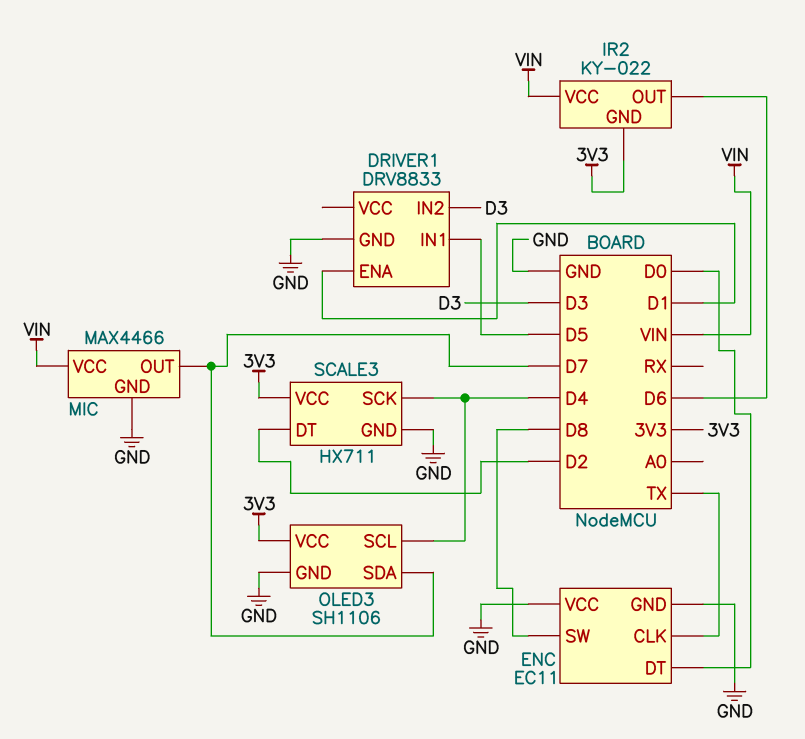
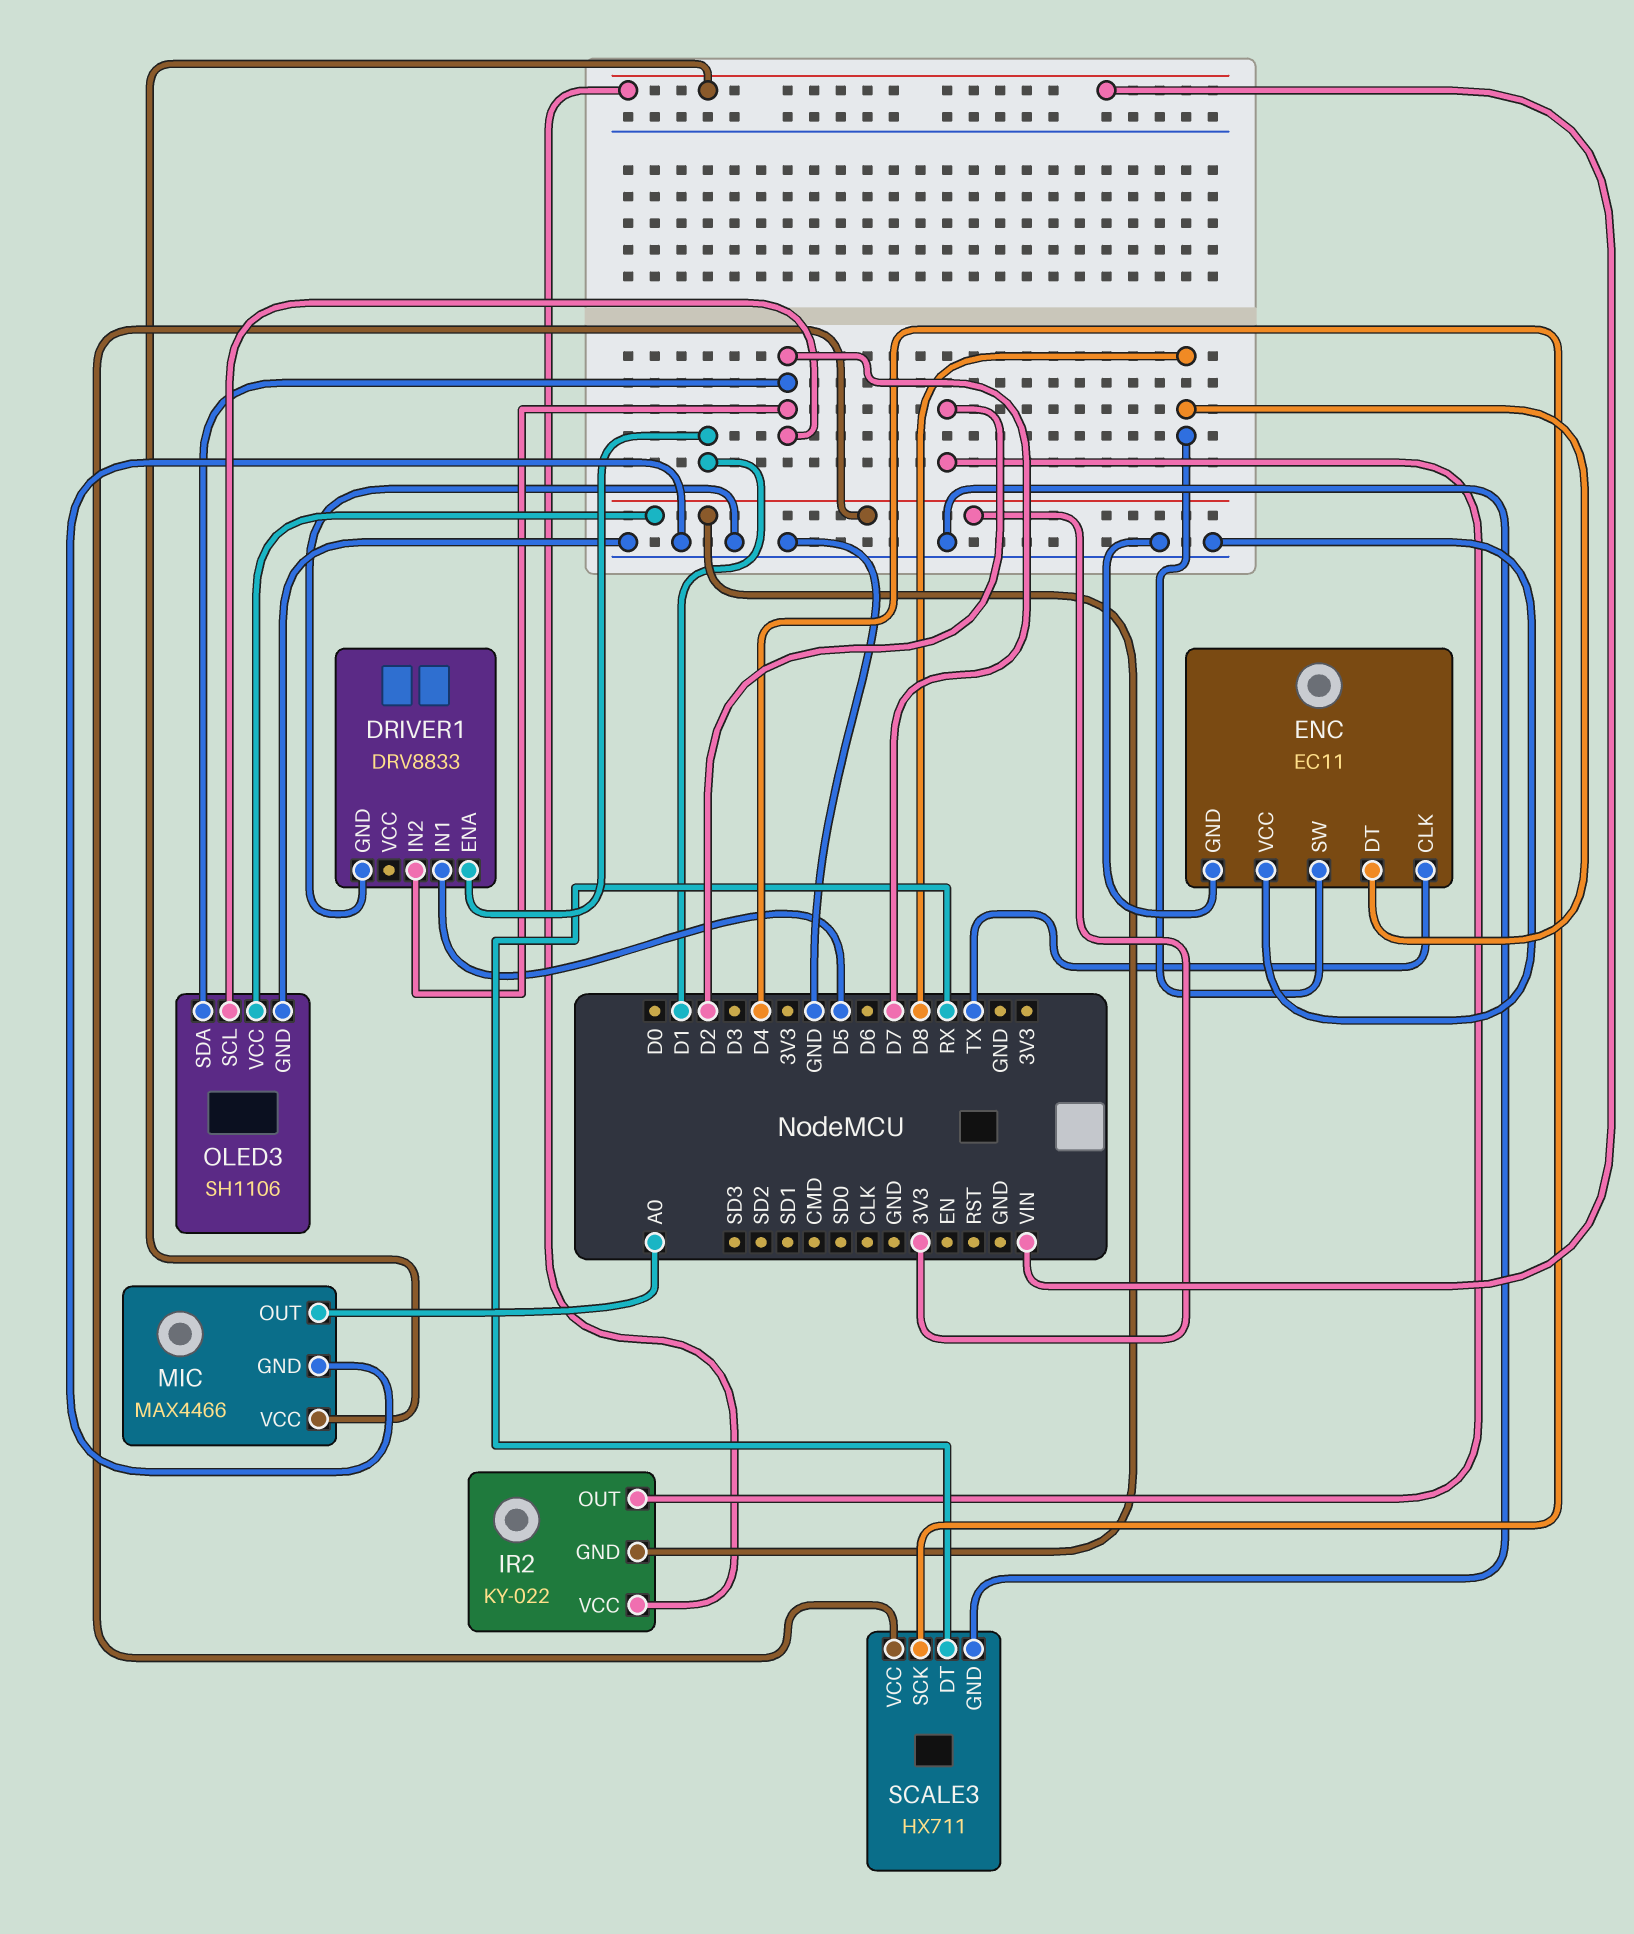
DRIVER1 pin IN2: D3 -> D7
ENC pin DT: D0 -> D8
IR2 pin OUT: D6 -> D2
MIC pin OUT: D7 -> A0
OLED3 pin SCL: D4 -> D7
SCALE3 pin DT: D2 -> RX

